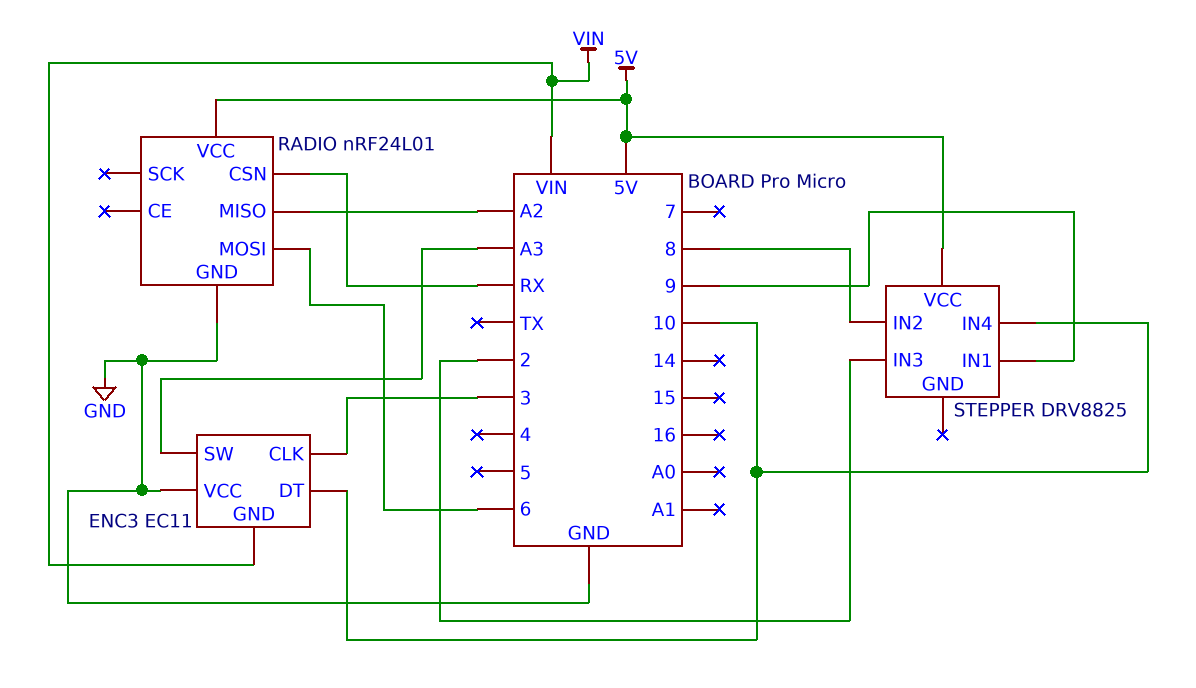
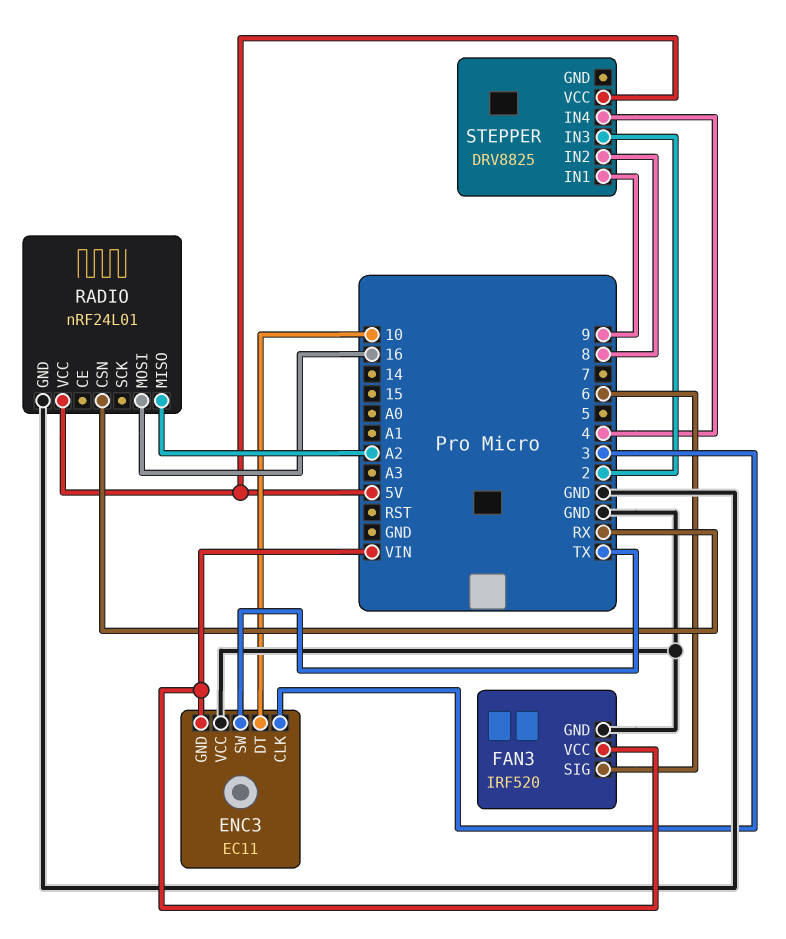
ENC3 pin SW: A3 -> TX
FAN3: none -> IRF520
FAN3 pin GND: none -> GND
FAN3 pin SIG: none -> 6
FAN3 pin VCC: none -> VIN
RADIO pin MOSI: 6 -> 16
STEPPER pin IN4: 10 -> 4

